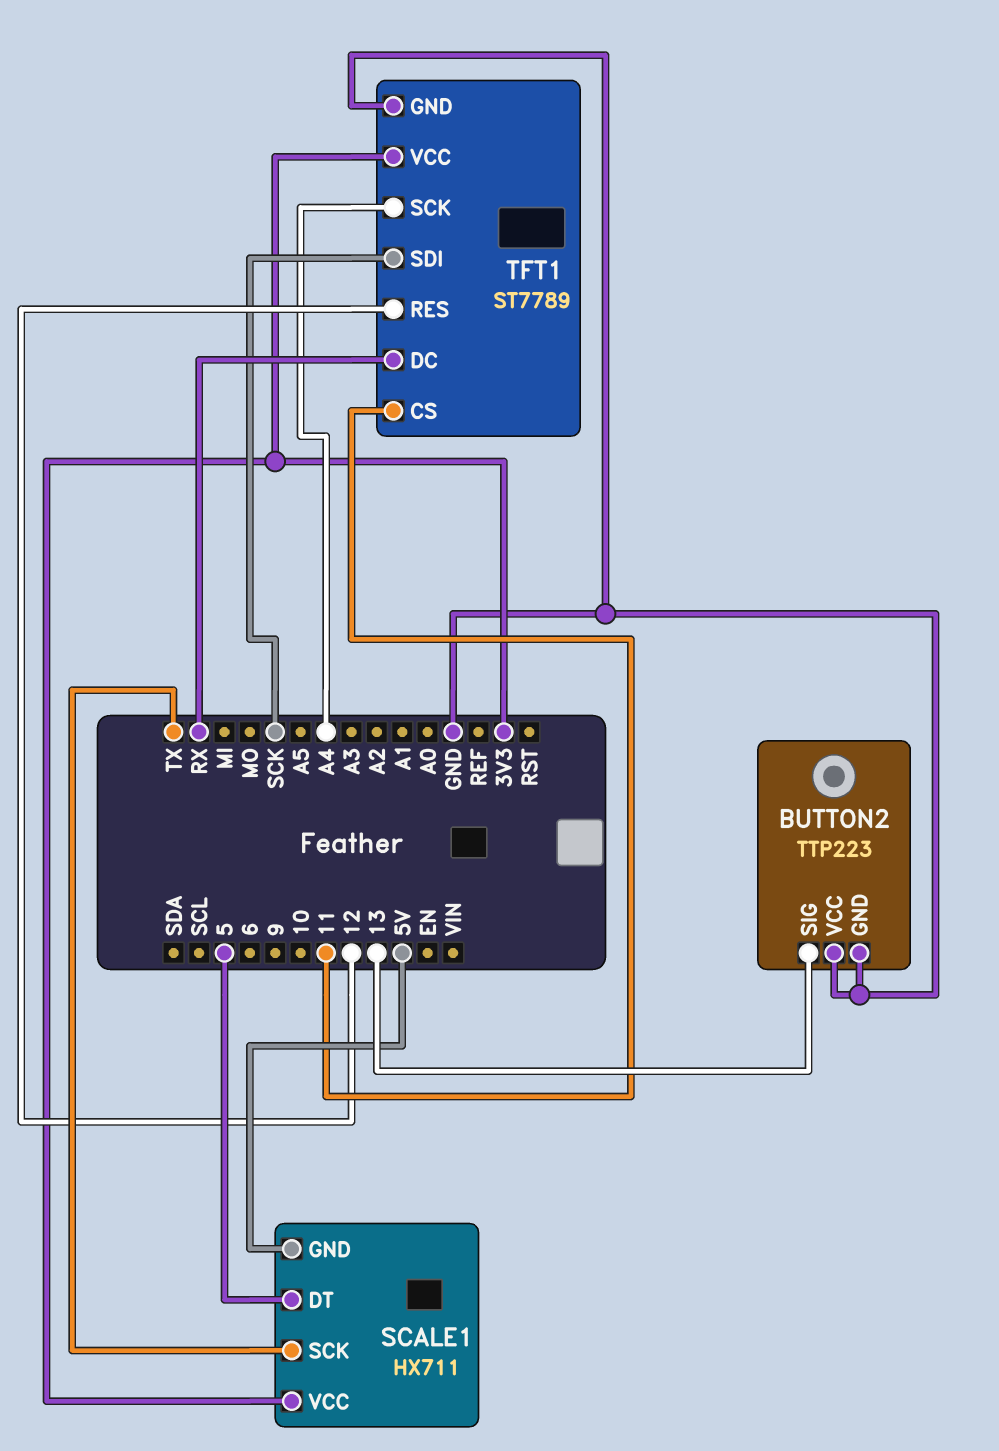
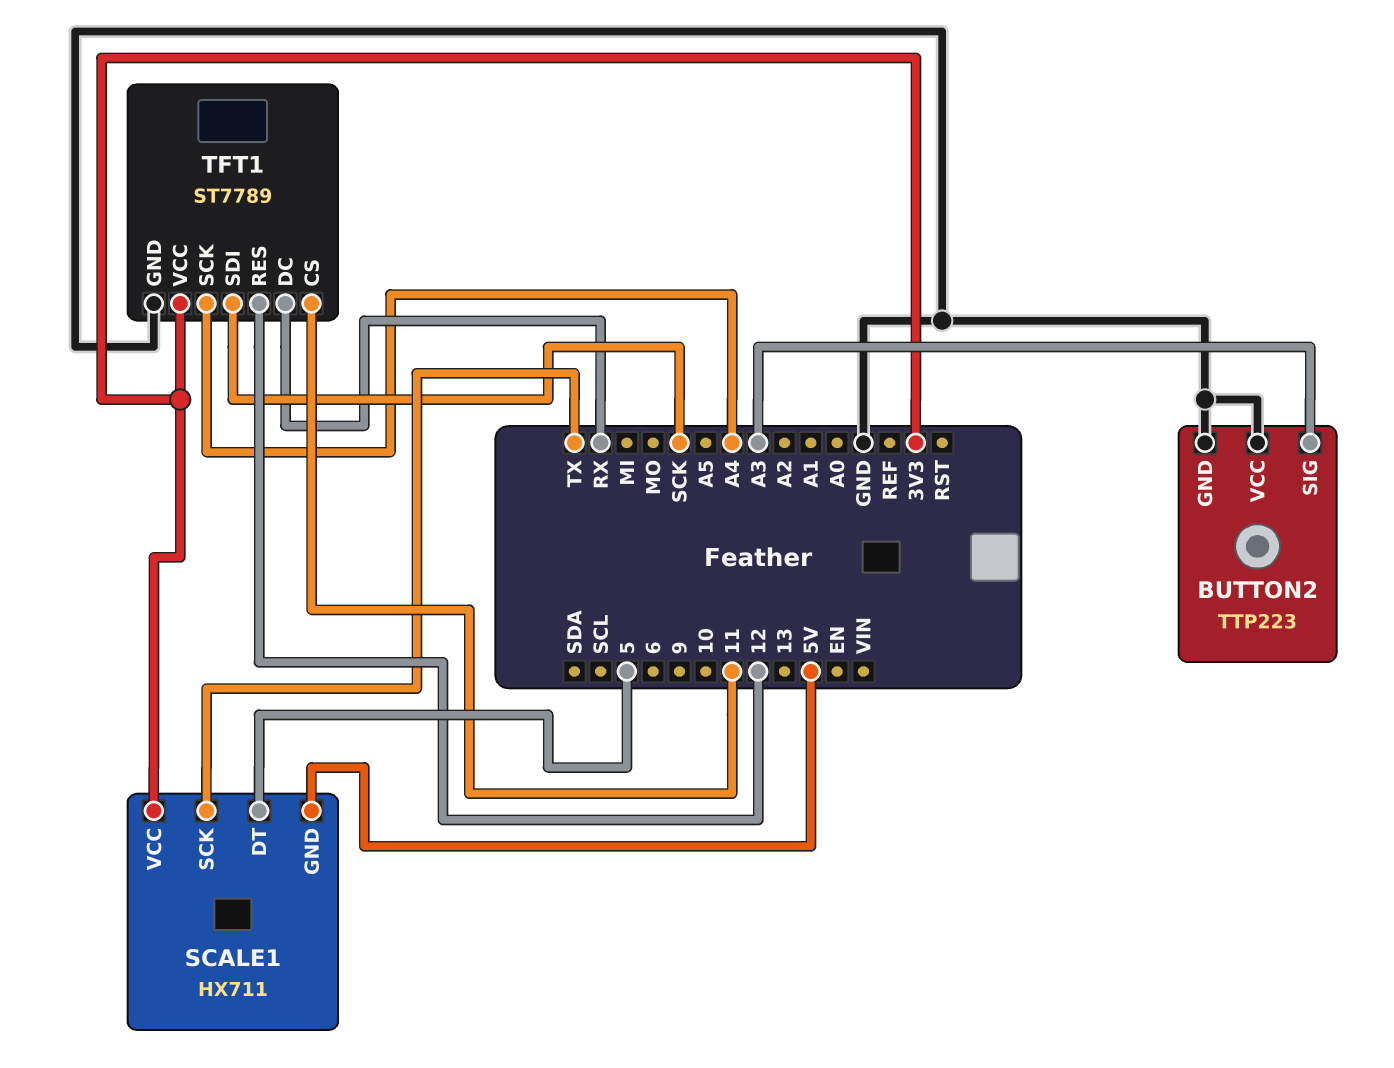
BUTTON2 pin SIG: 13 -> A3

